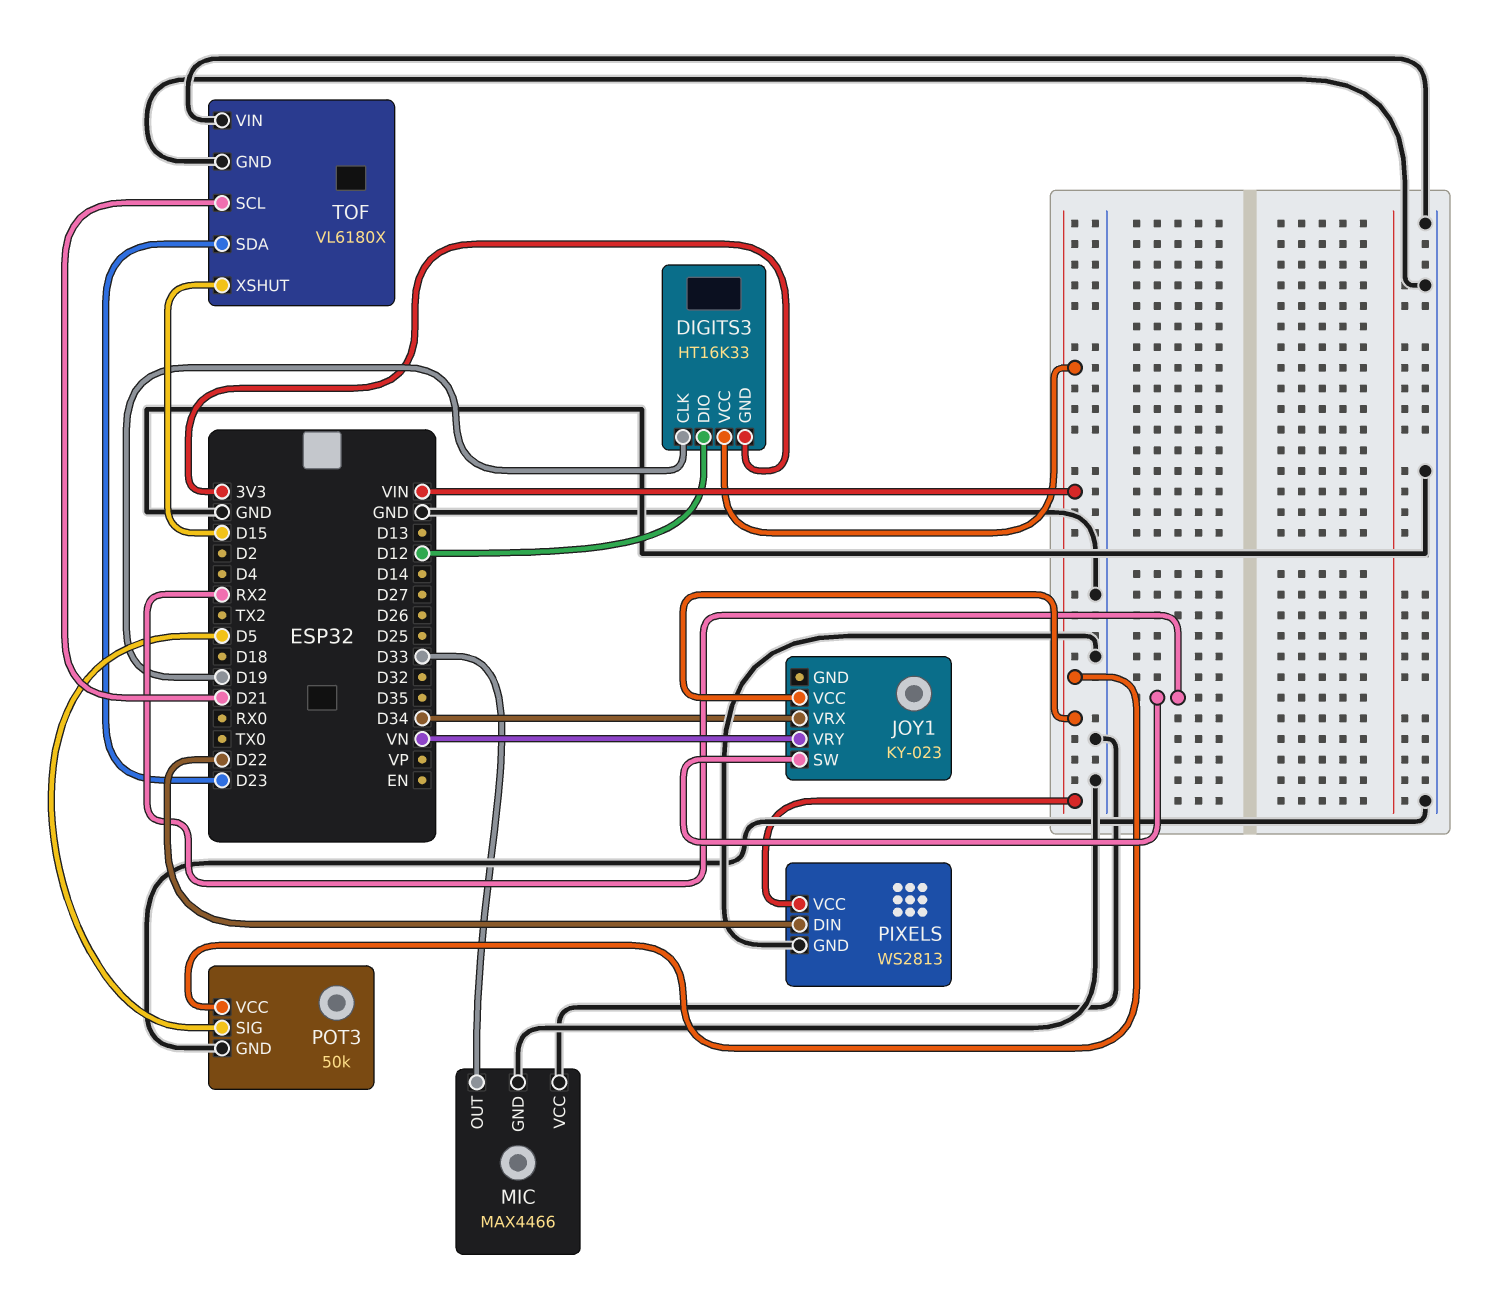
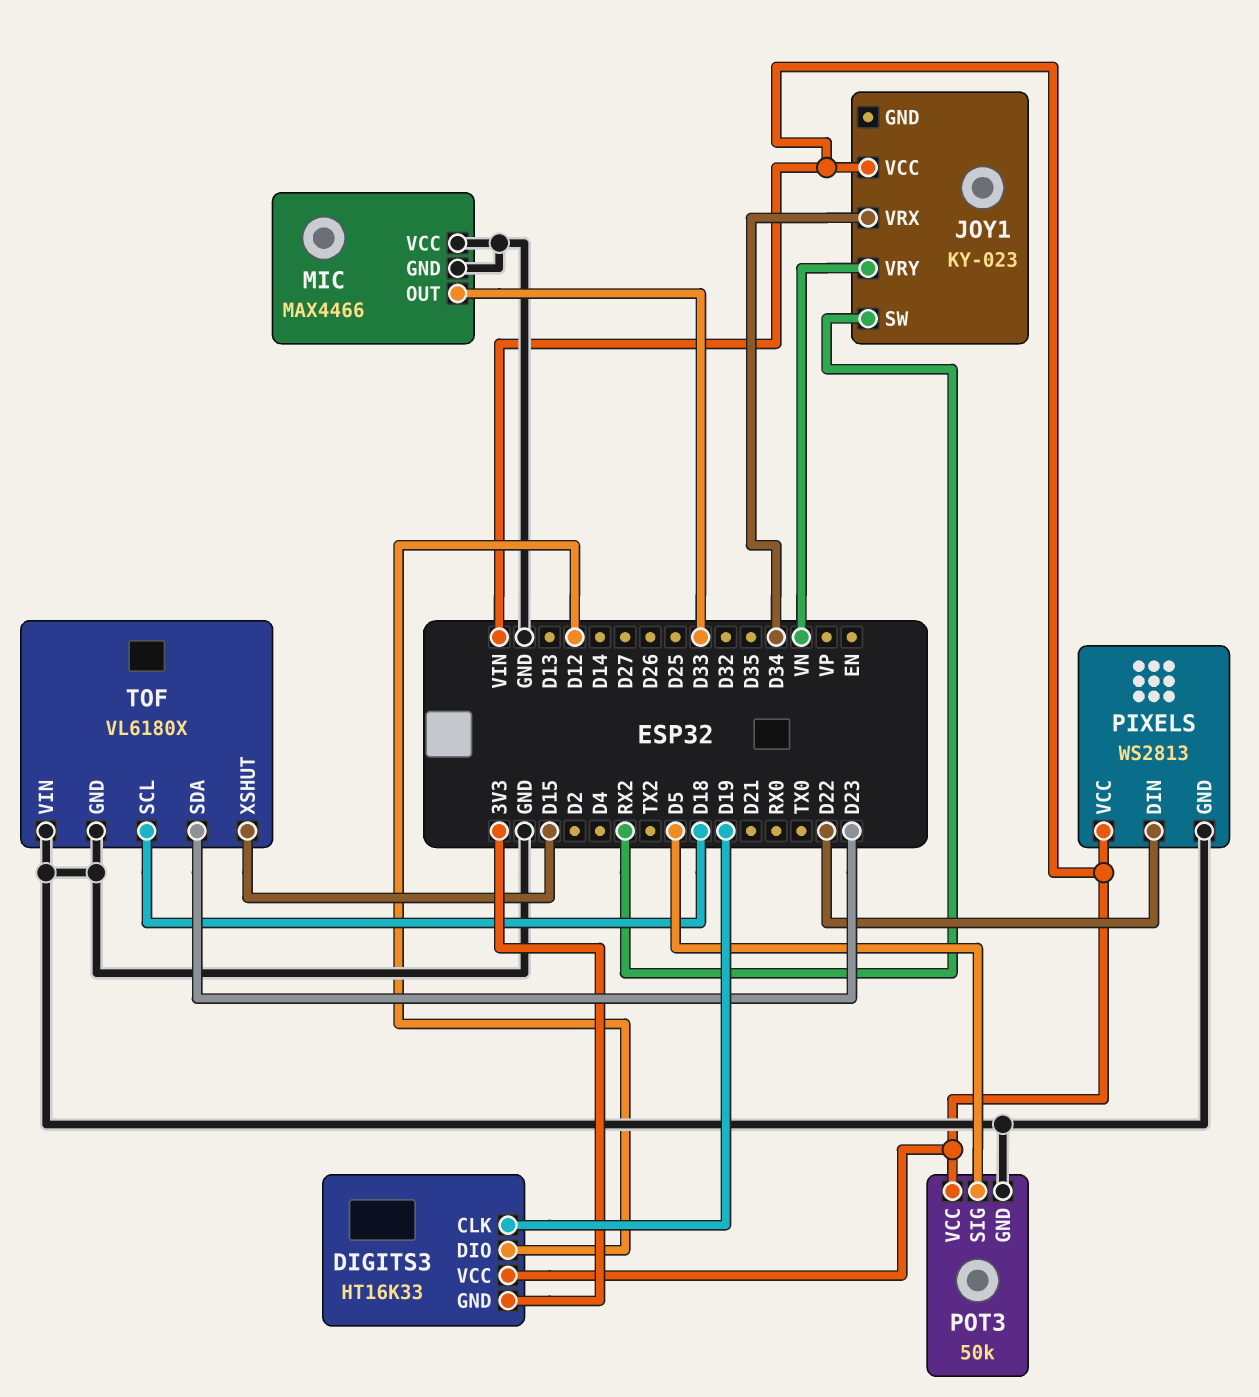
TOF pin SCL: D21 -> D18

